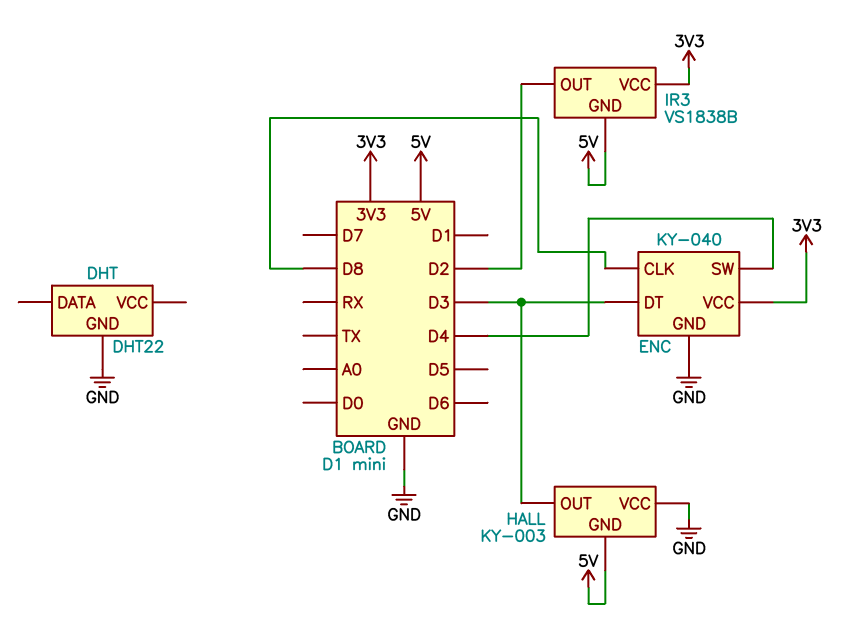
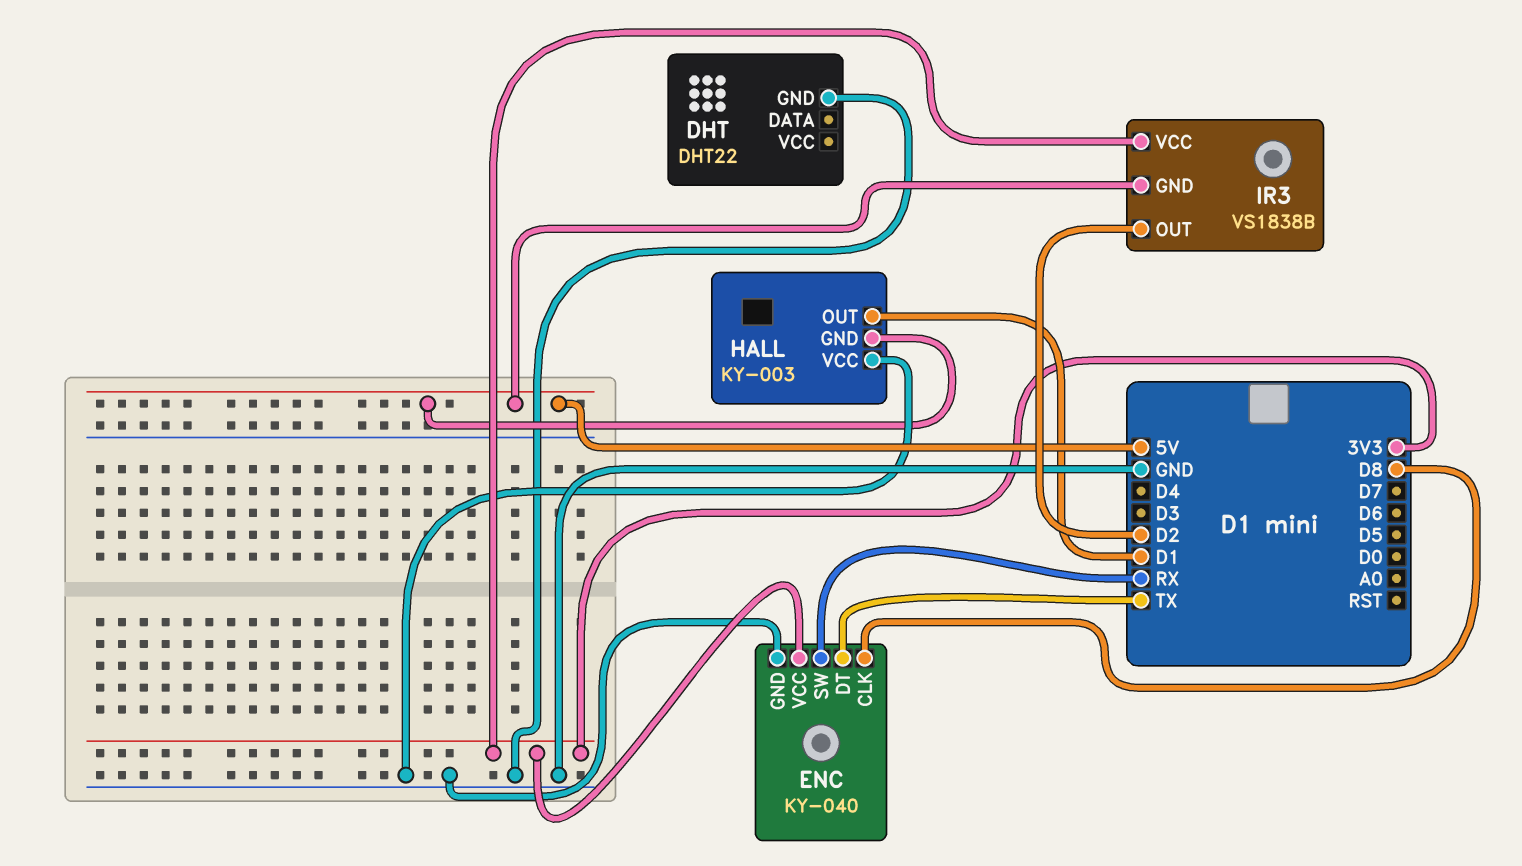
ENC pin DT: D3 -> TX
ENC pin SW: D4 -> RX
HALL pin OUT: D3 -> D1

